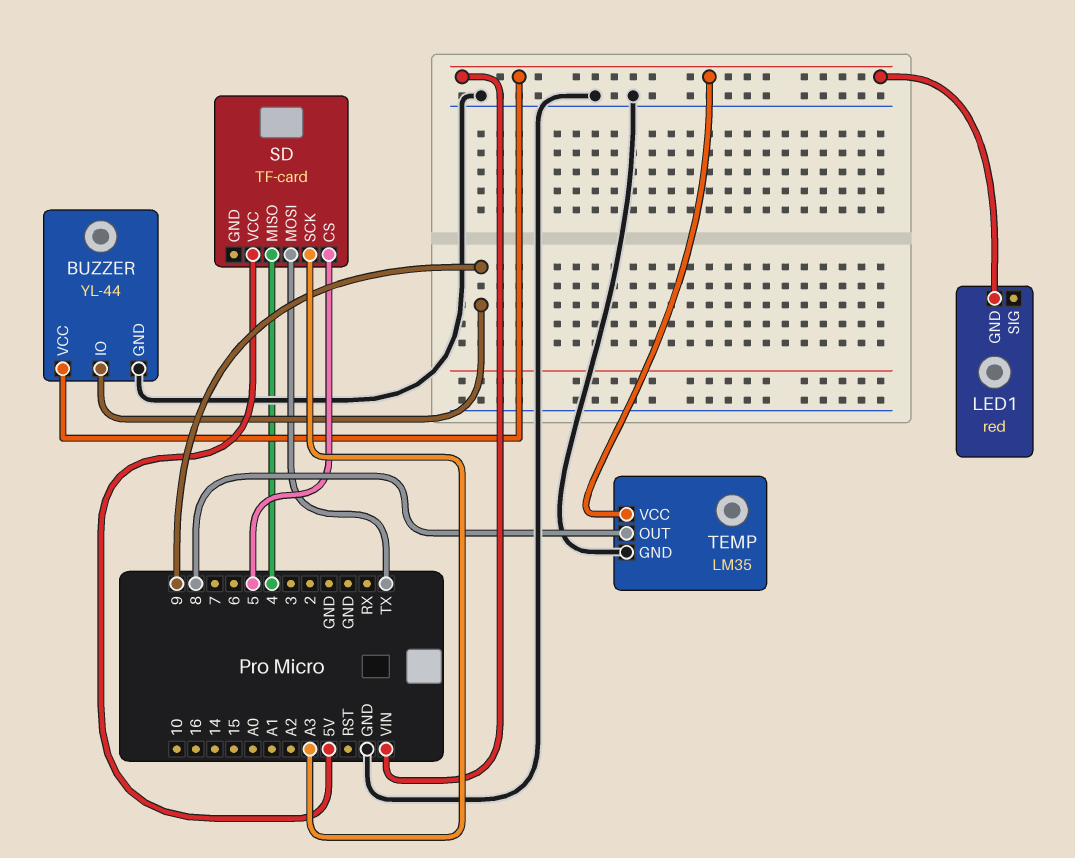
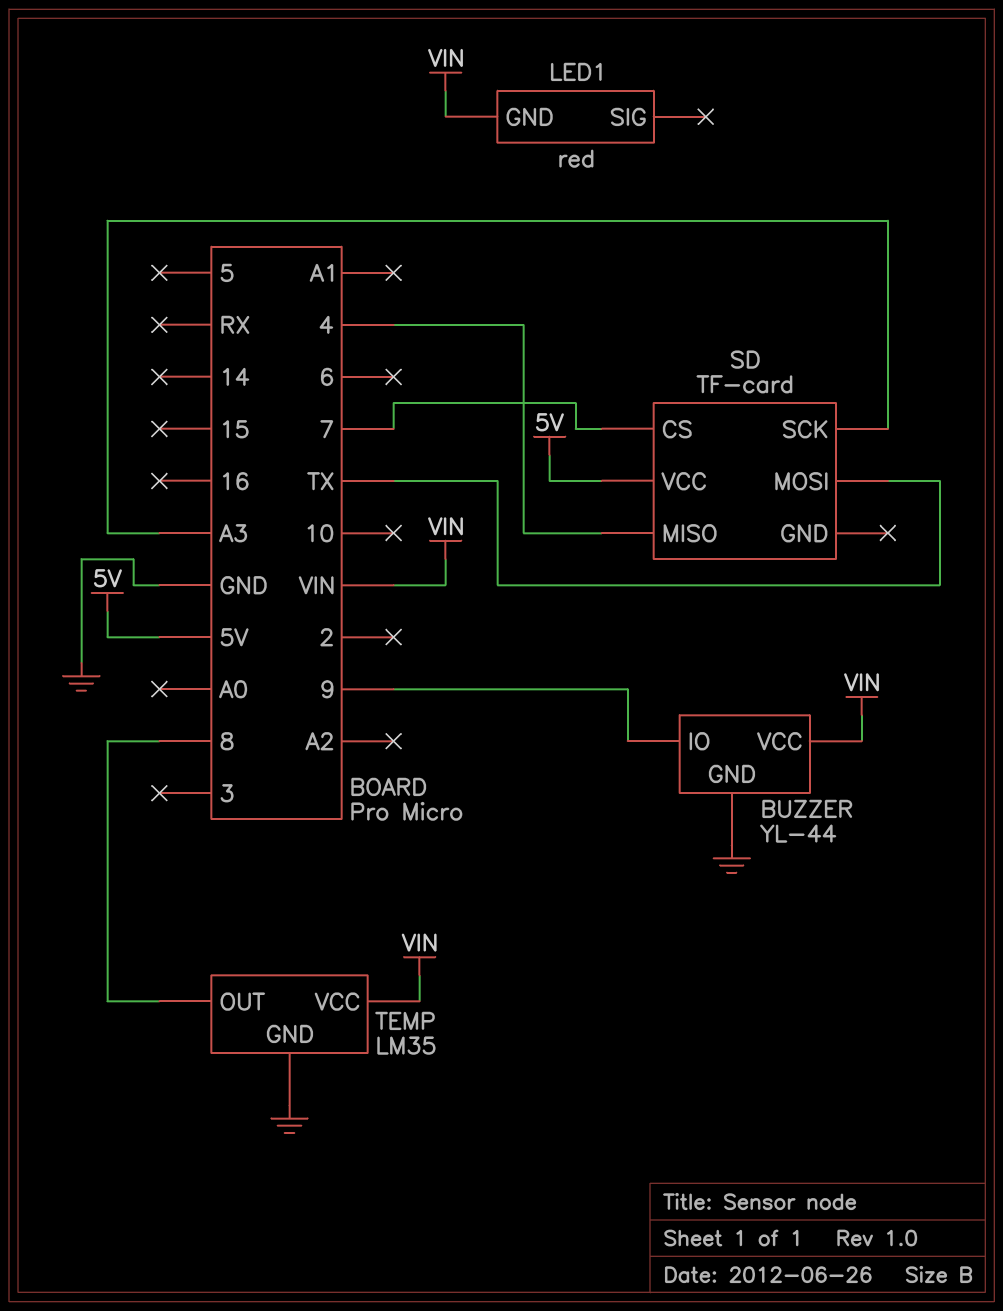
SD pin CS: 5 -> 7

